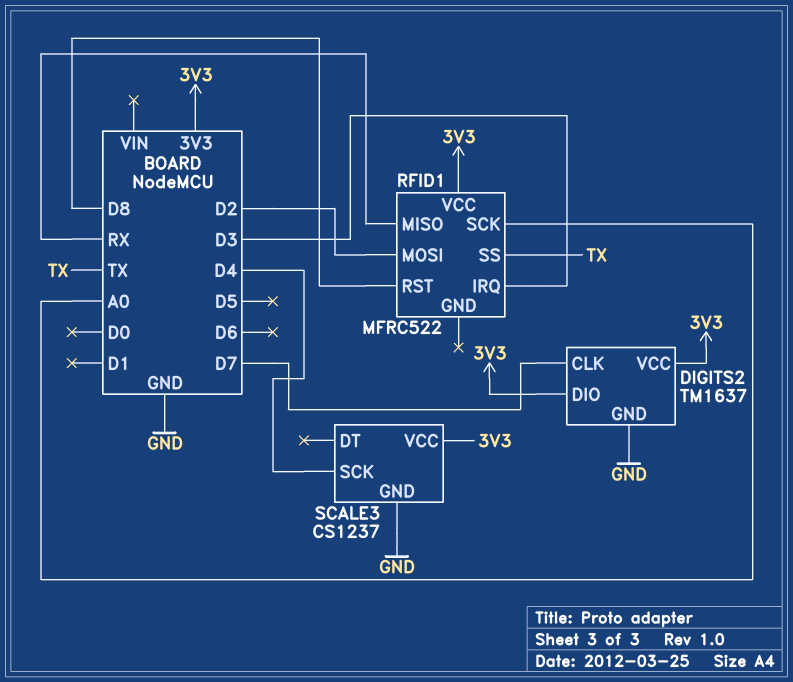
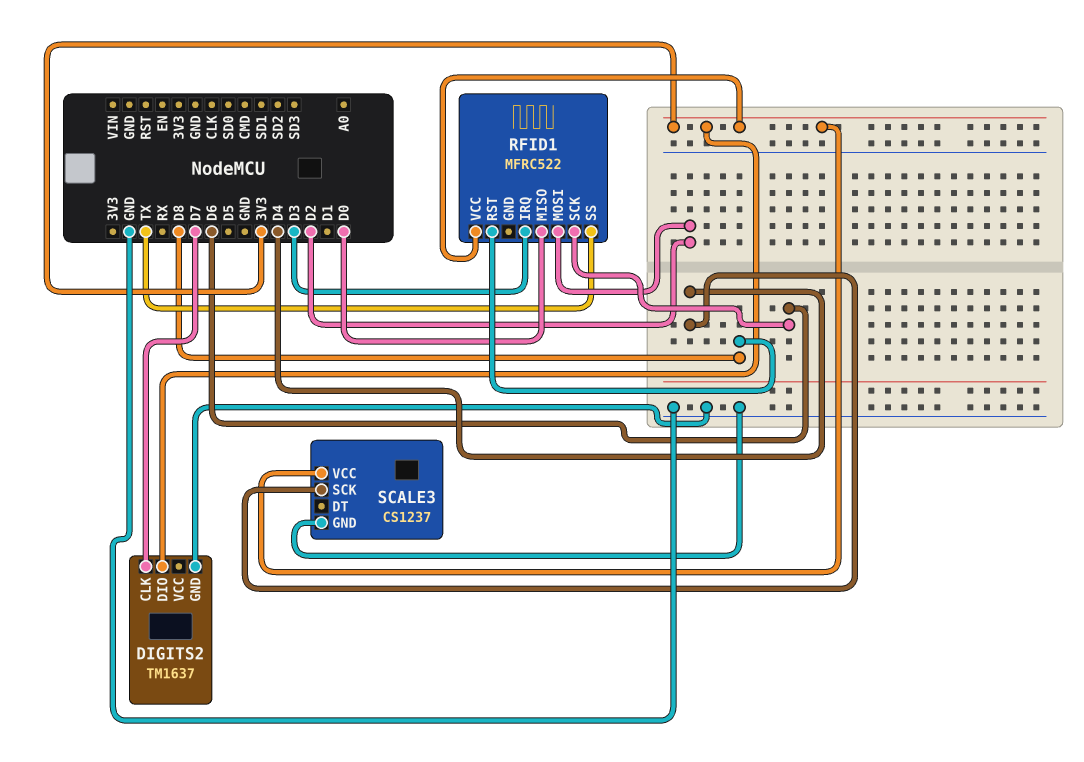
DIGITS2 pin VCC: 3V3 -> none
RFID1 pin MISO: RX -> D0
RFID1 pin SCK: A0 -> D6

